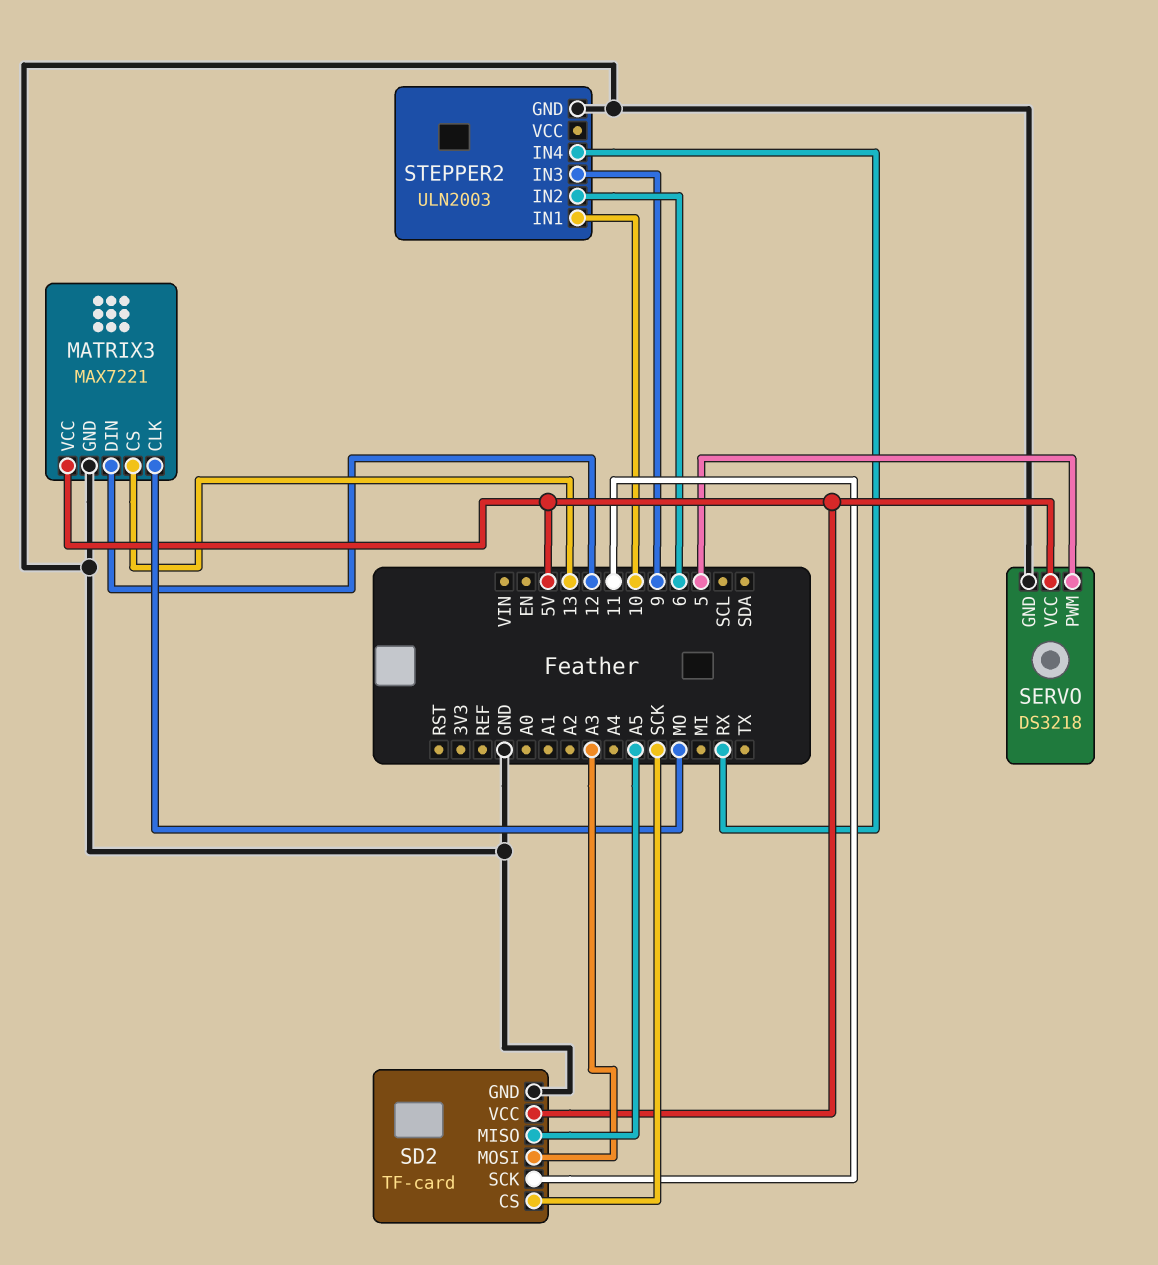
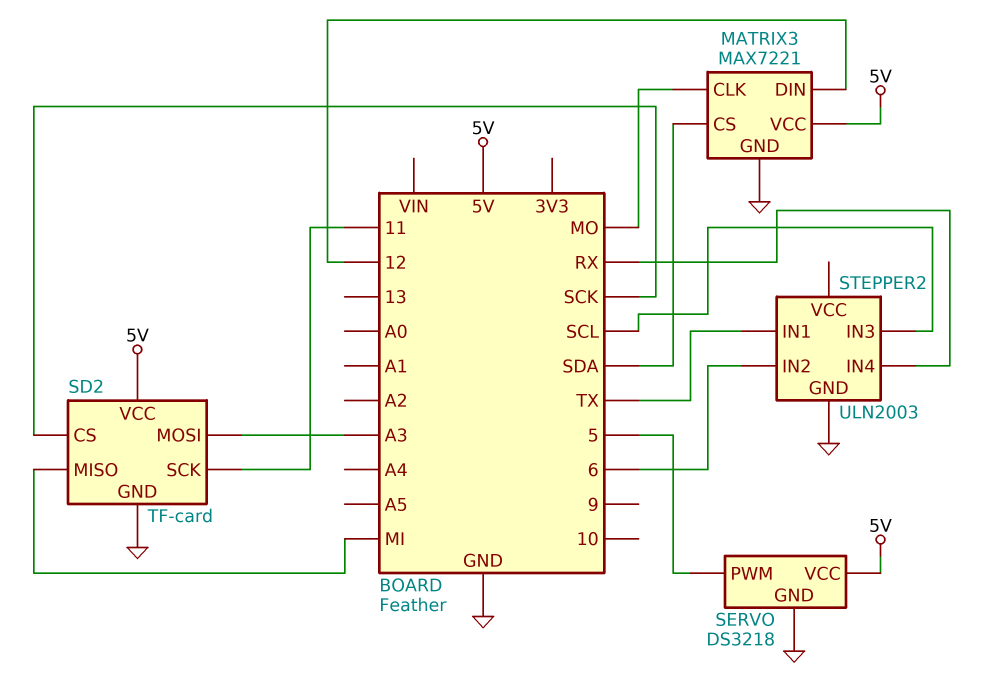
MATRIX3 pin CS: 13 -> SDA
SD2 pin MISO: A5 -> MI
STEPPER2 pin IN1: 10 -> TX
STEPPER2 pin IN3: 9 -> SCL

